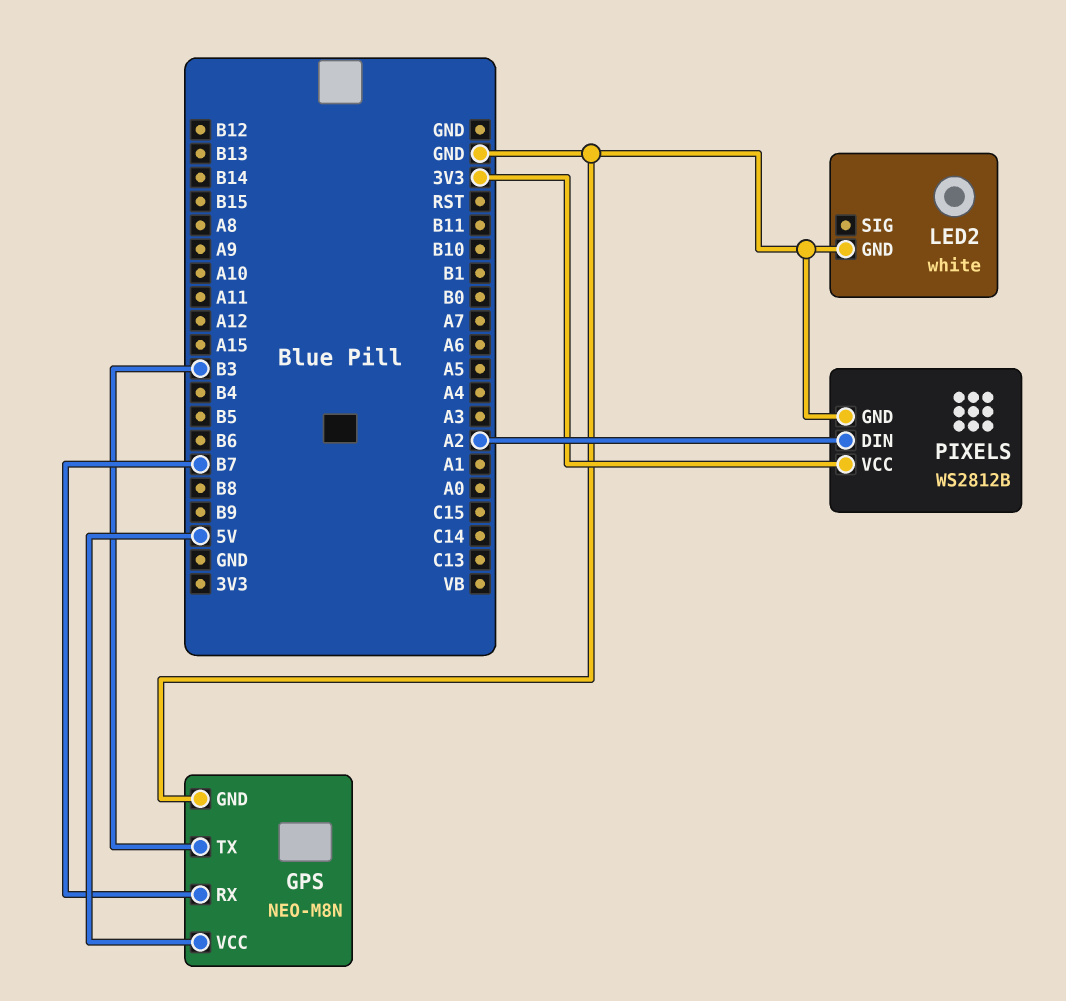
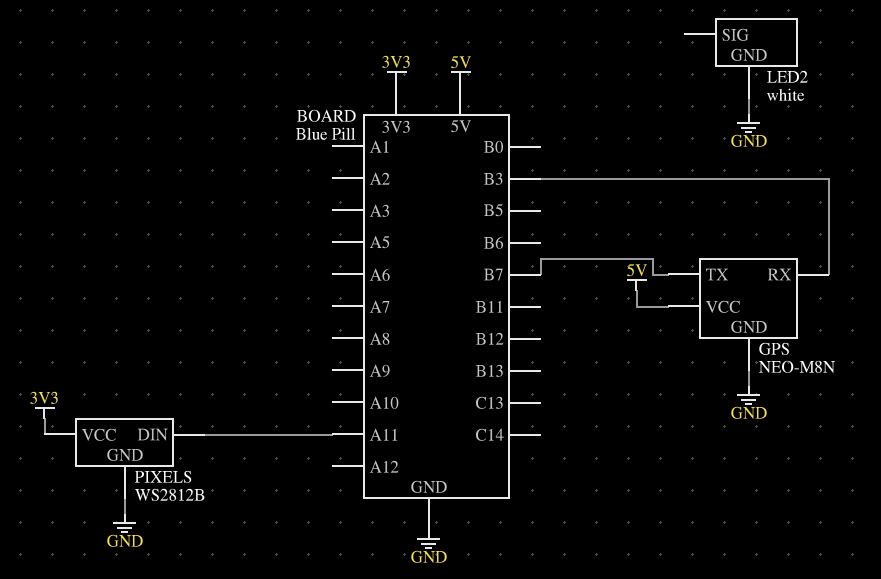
GPS pin RX: B7 -> B3
GPS pin TX: B3 -> B7
PIXELS pin DIN: A2 -> A11

